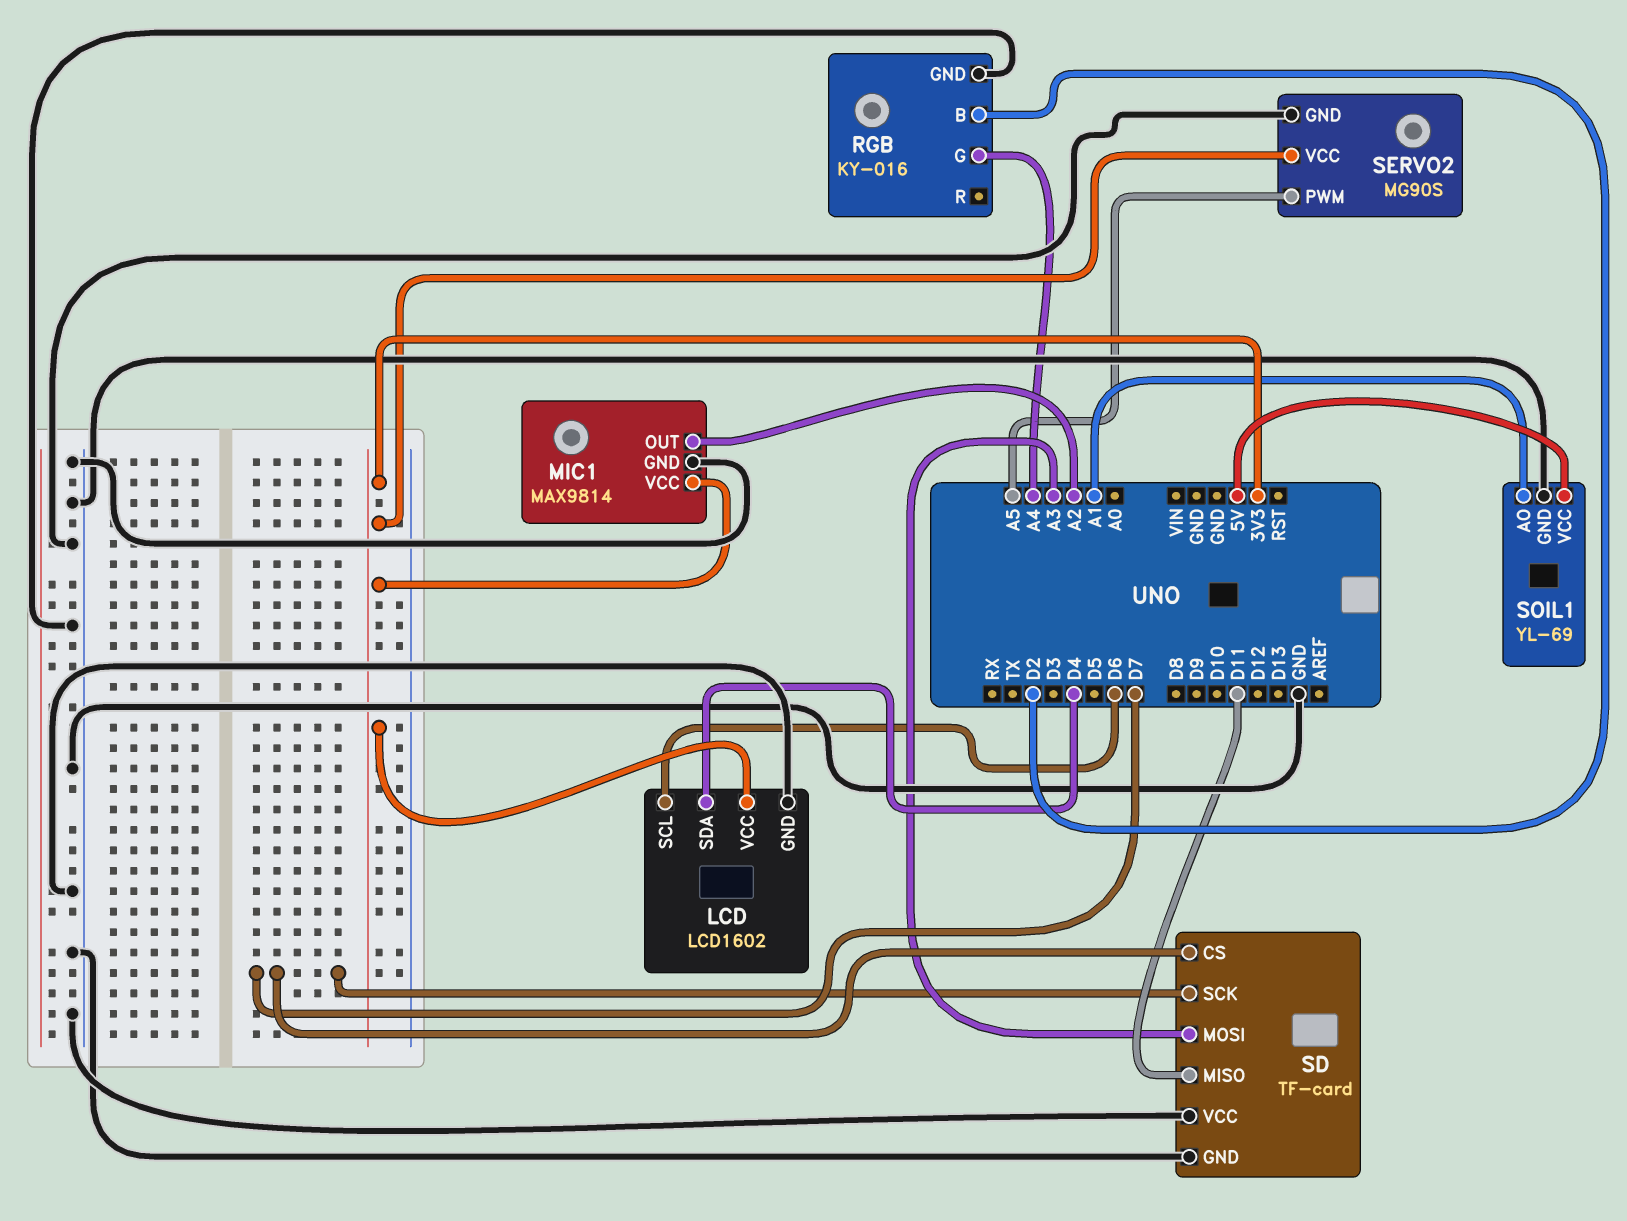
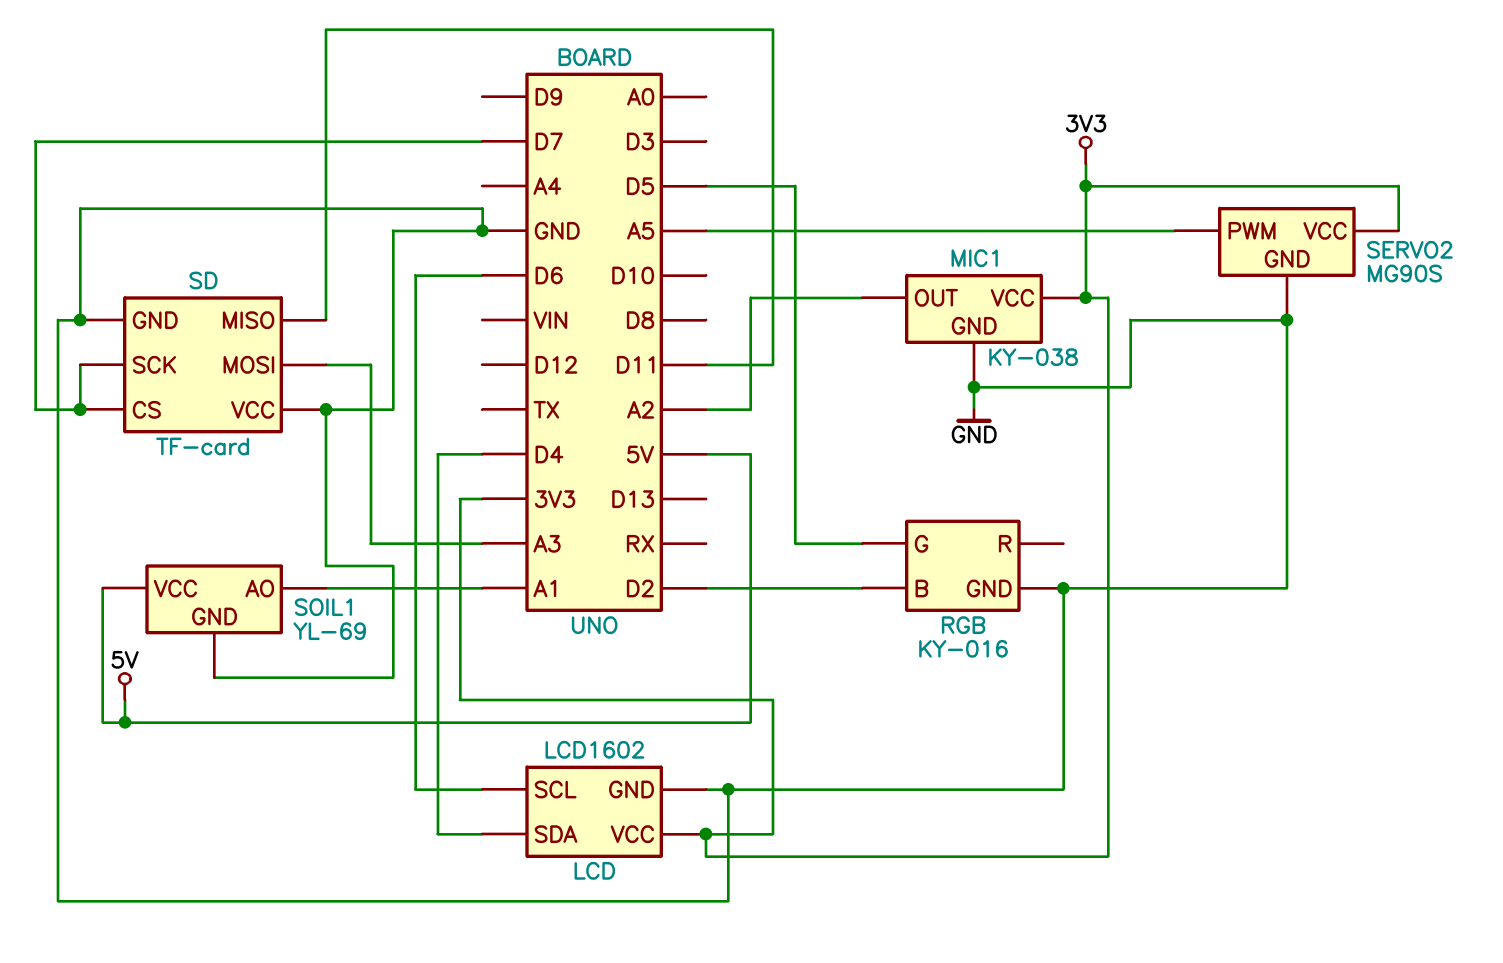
MIC1: MAX9814 -> KY-038
RGB pin G: A4 -> D5

